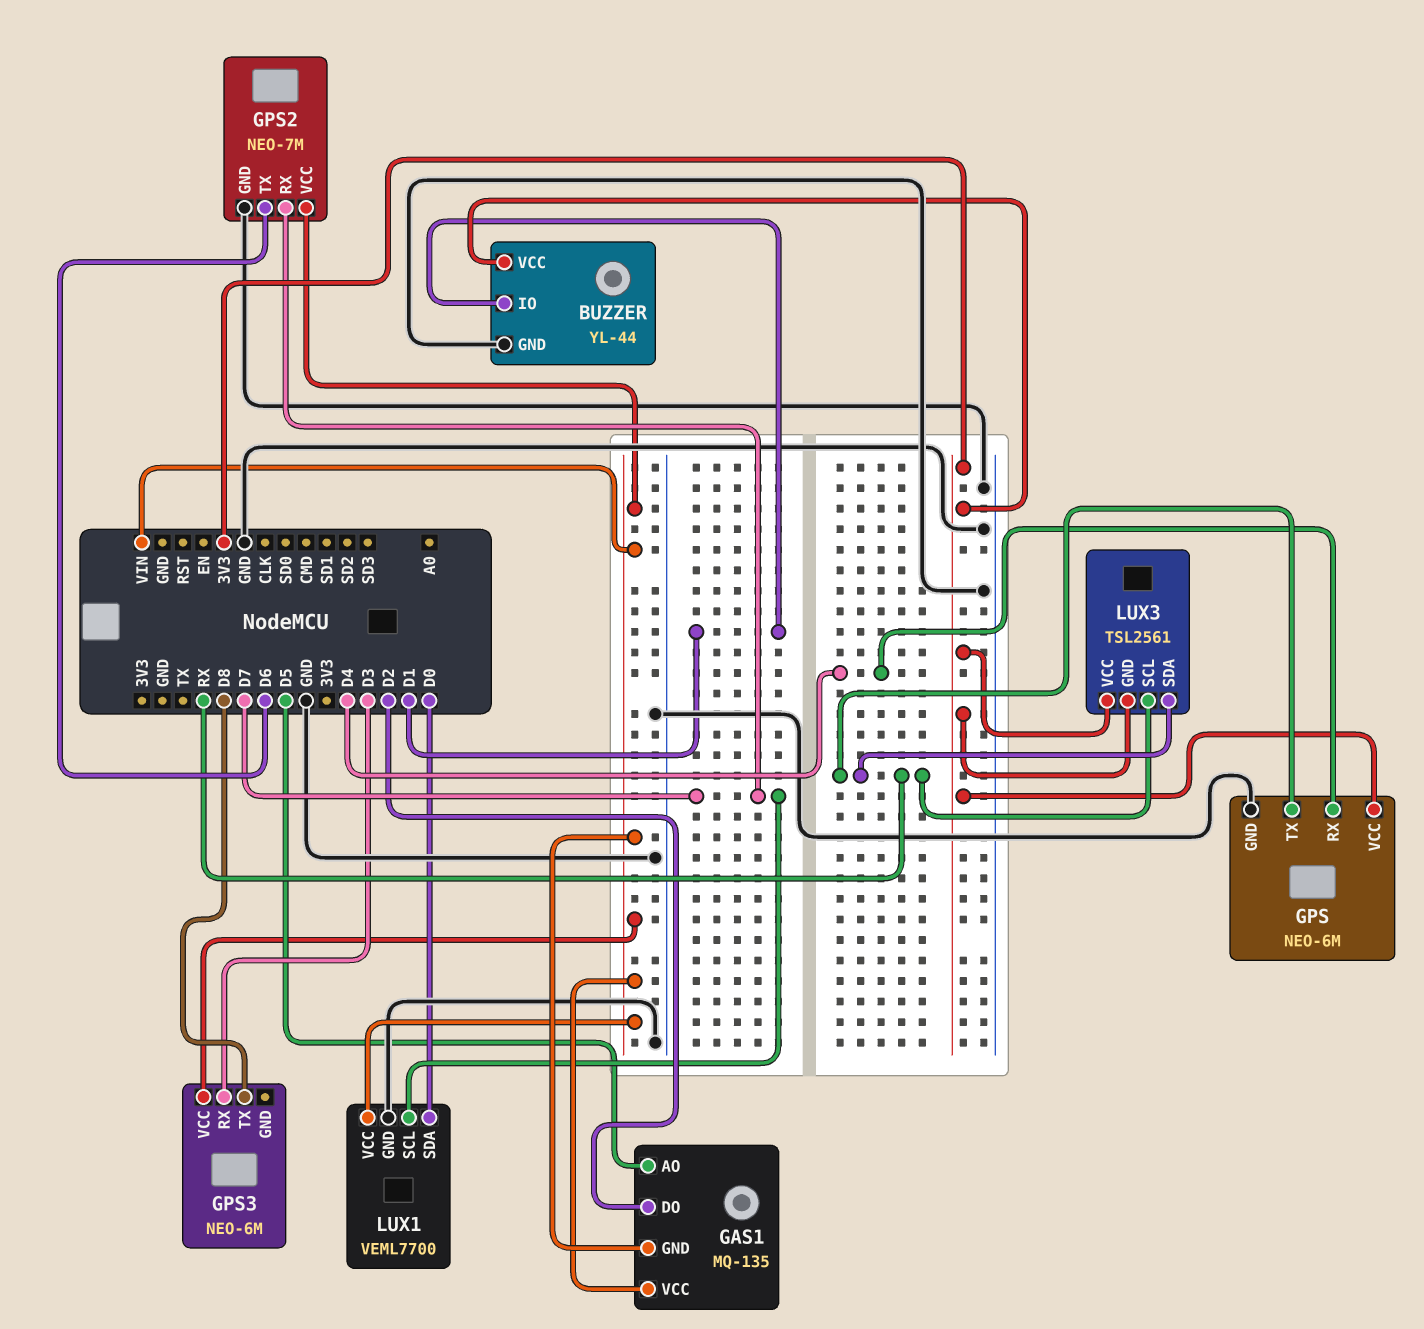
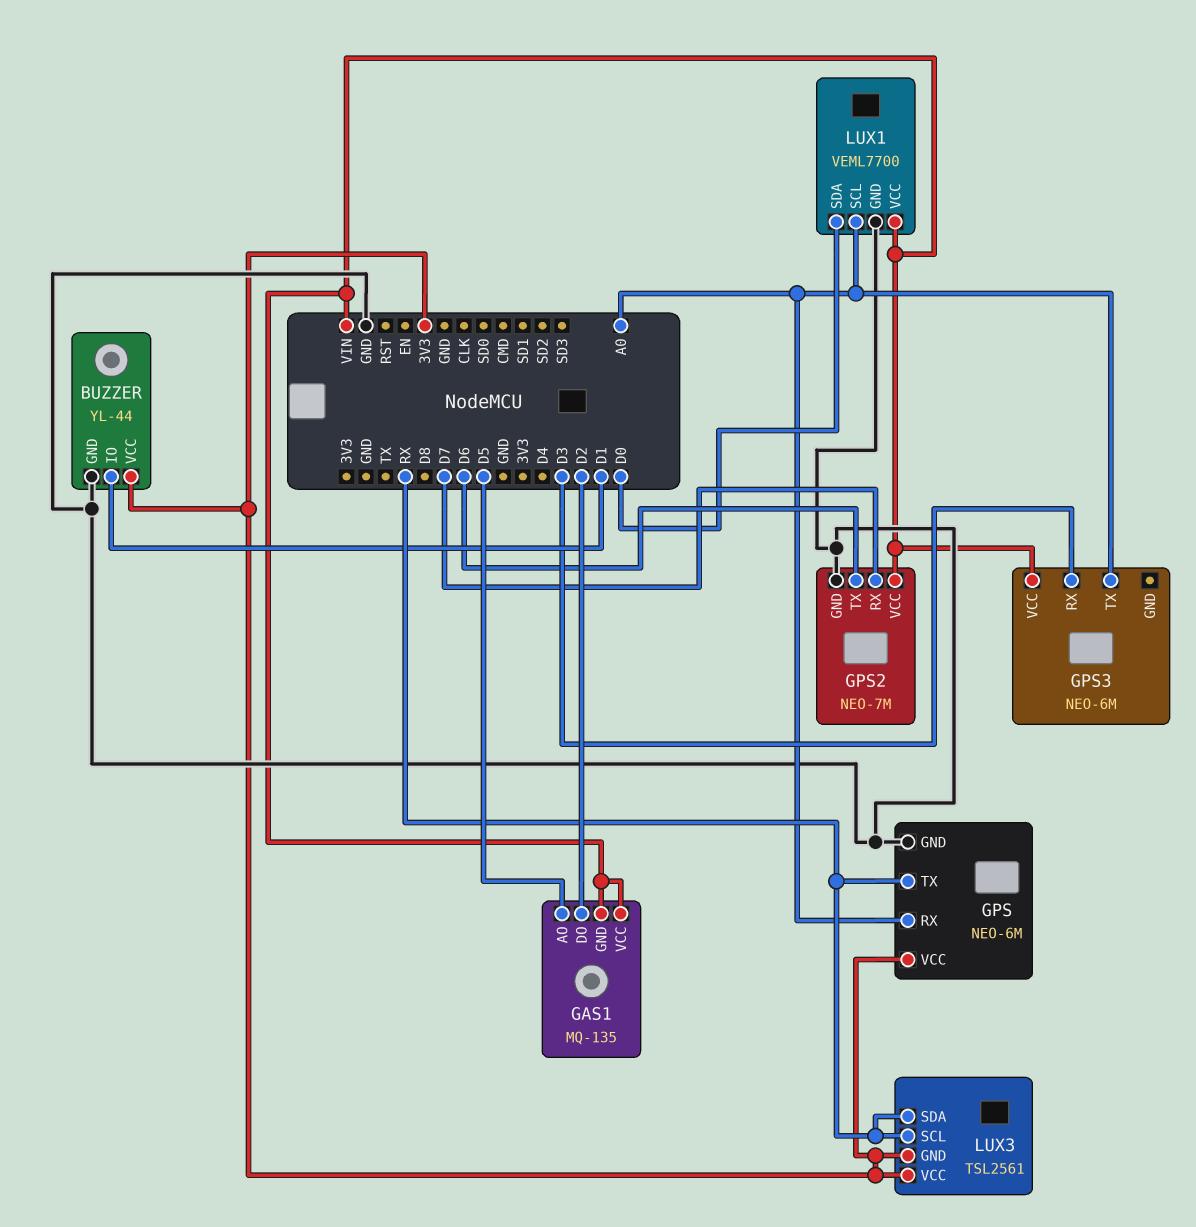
GPS pin RX: D4 -> A0
GPS3 pin TX: D8 -> A0
LUX1 pin SCL: D7 -> A0

